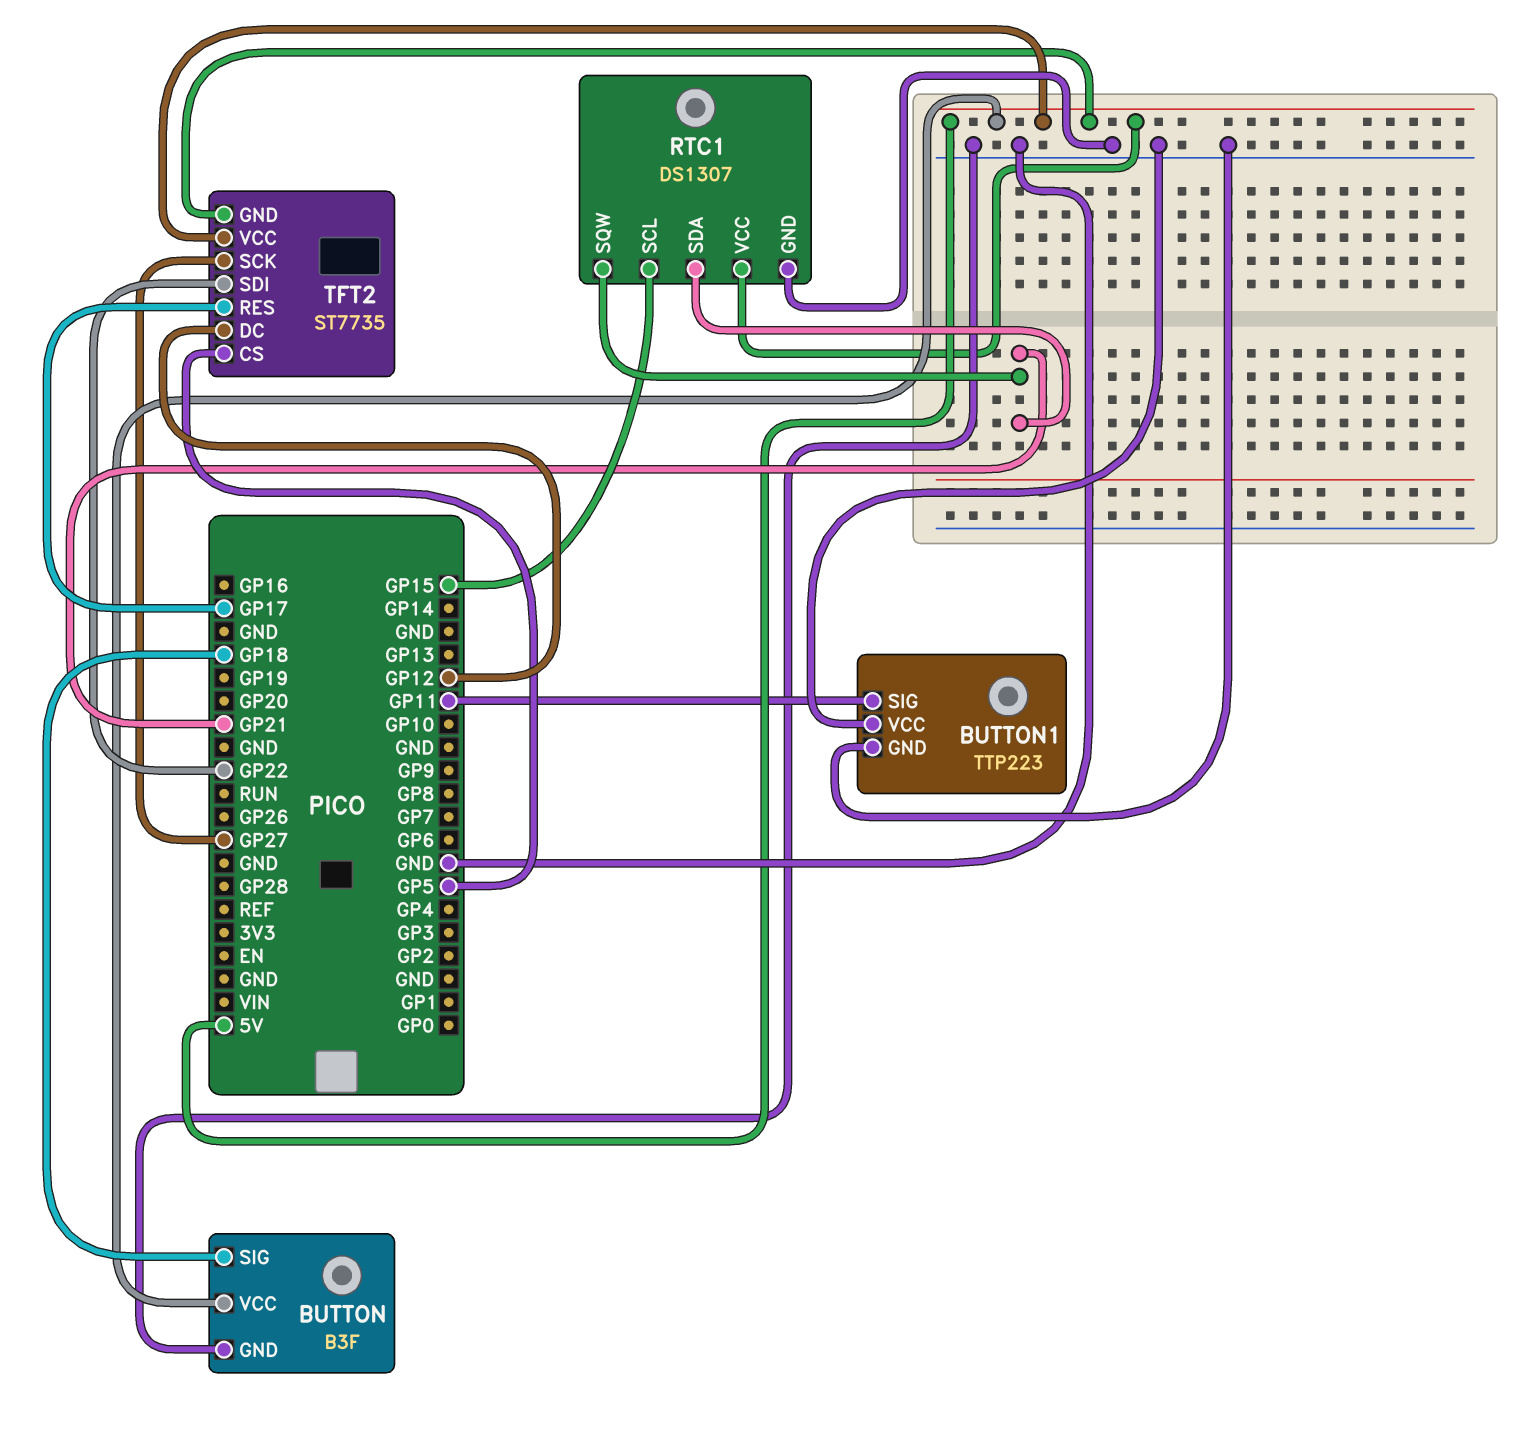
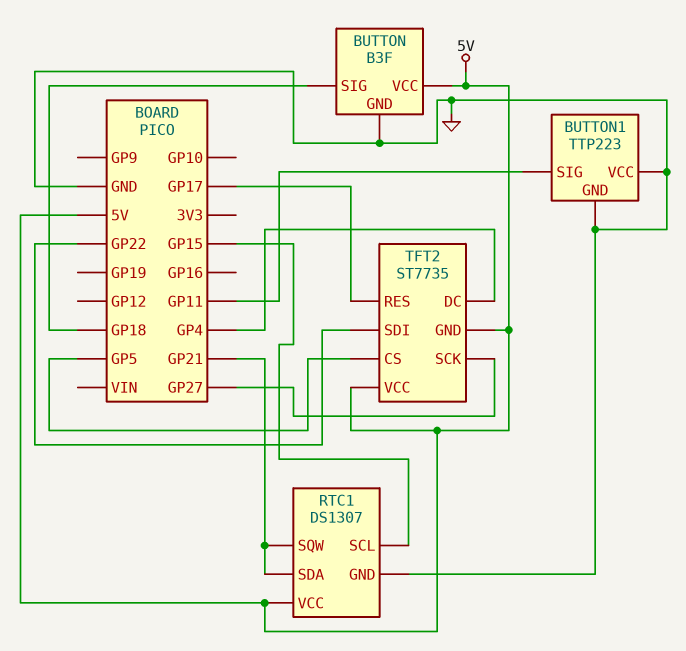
TFT2 pin DC: GP12 -> GP4

